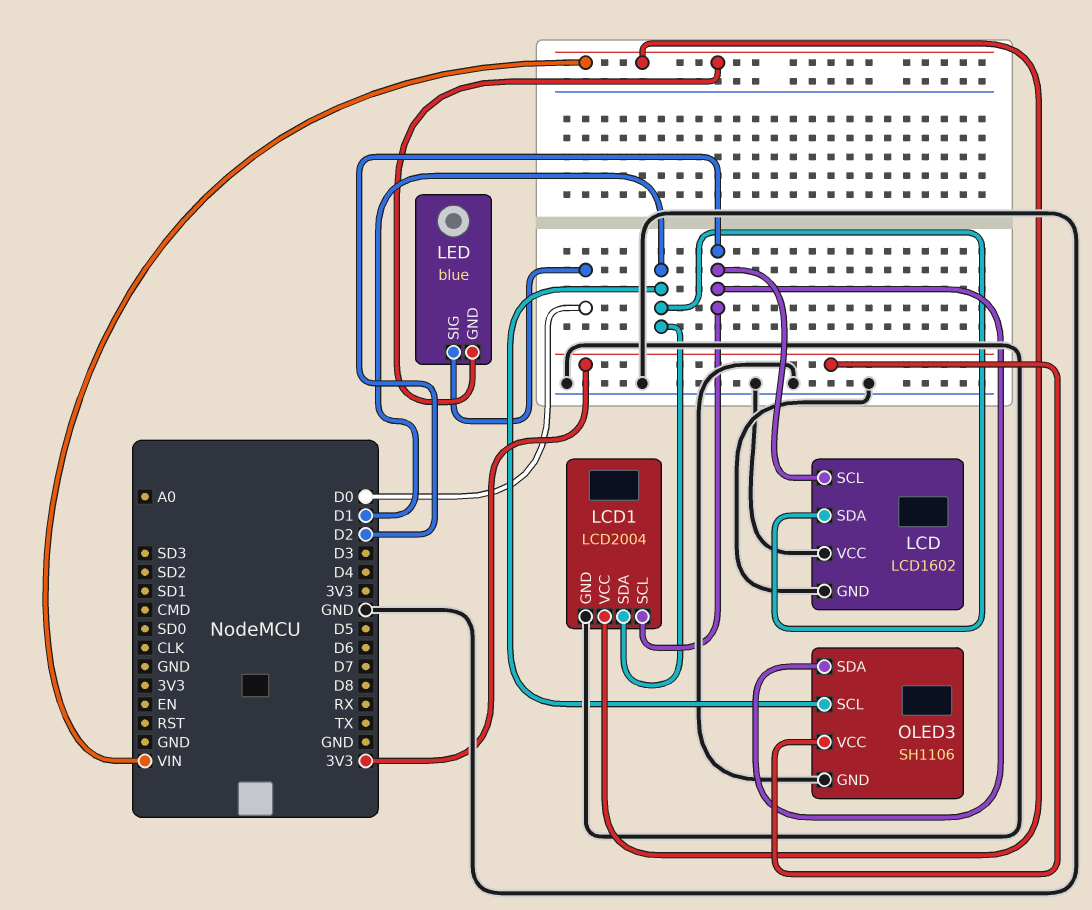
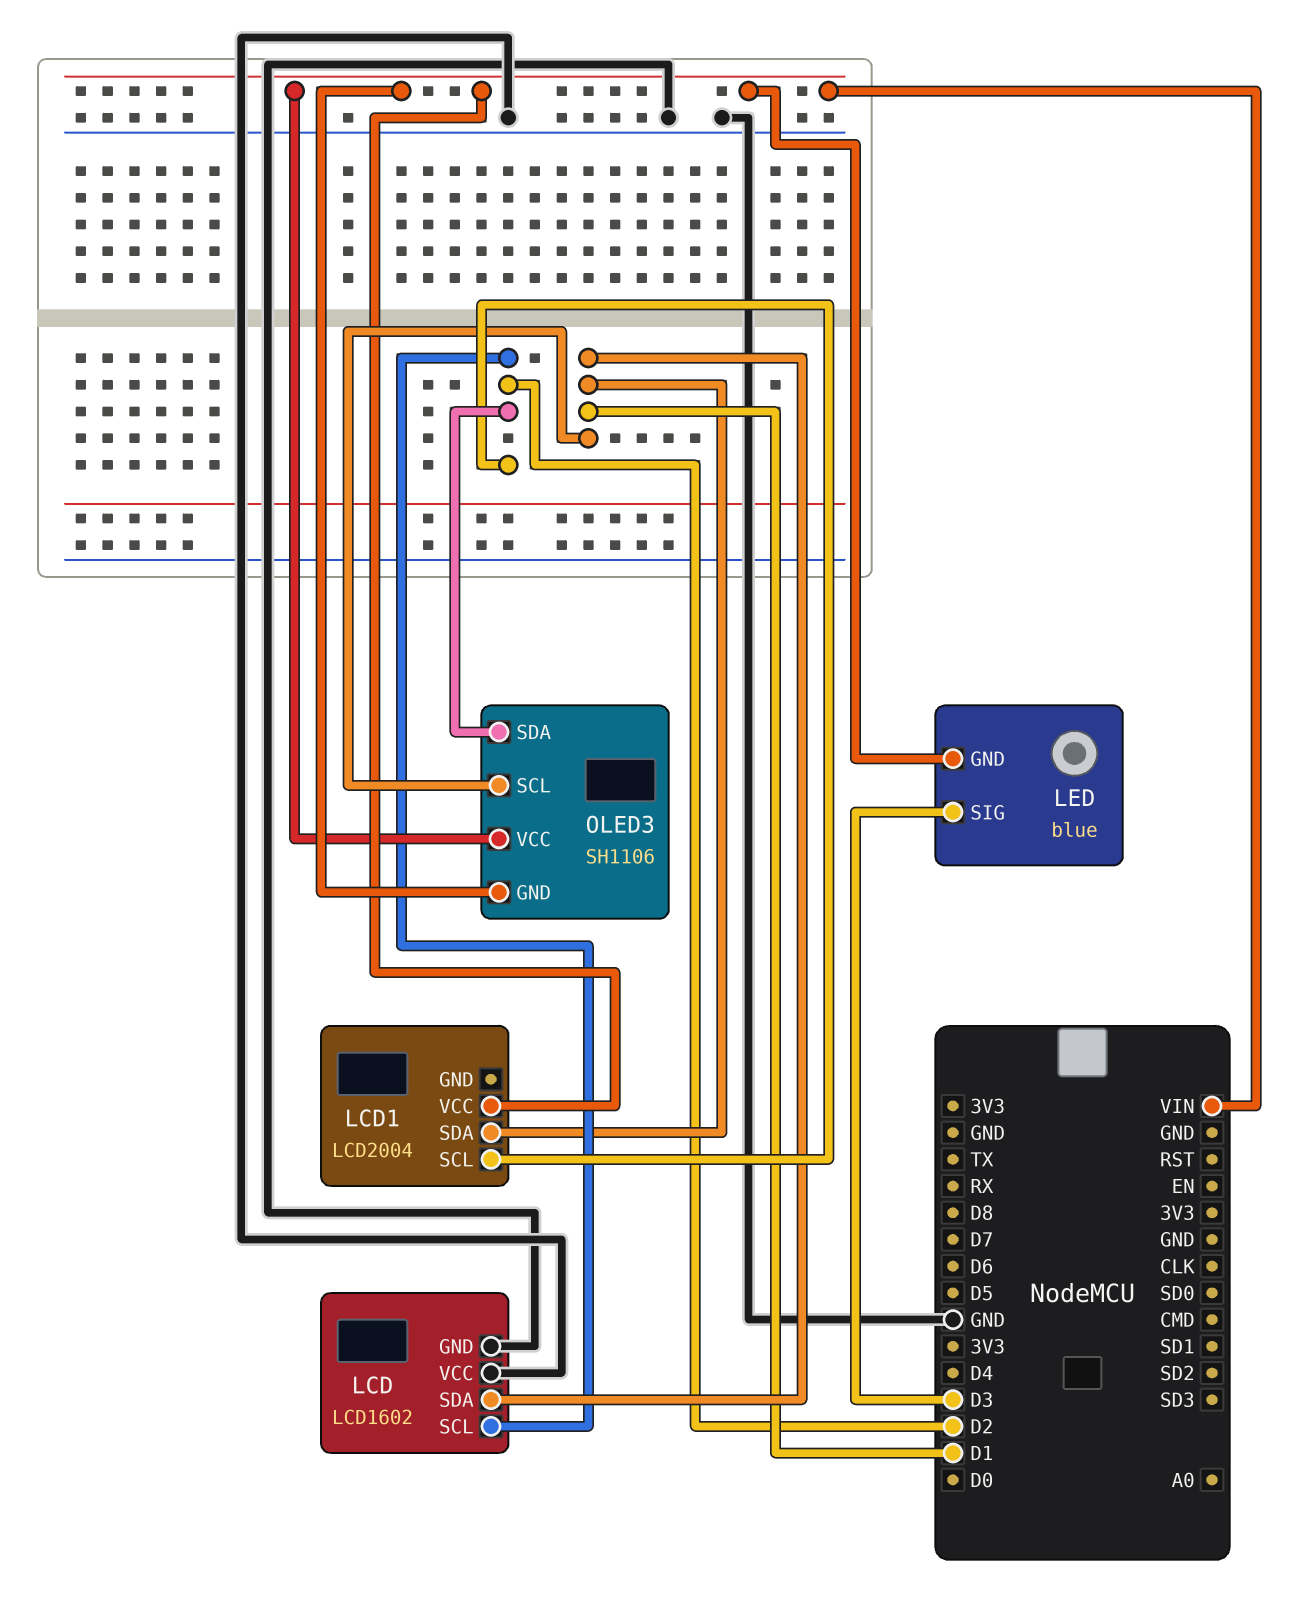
LCD1 pin GND: GND -> none
LED pin SIG: D0 -> D3
OLED3 pin GND: GND -> VIN
OLED3 pin VCC: 3V3 -> VIN

